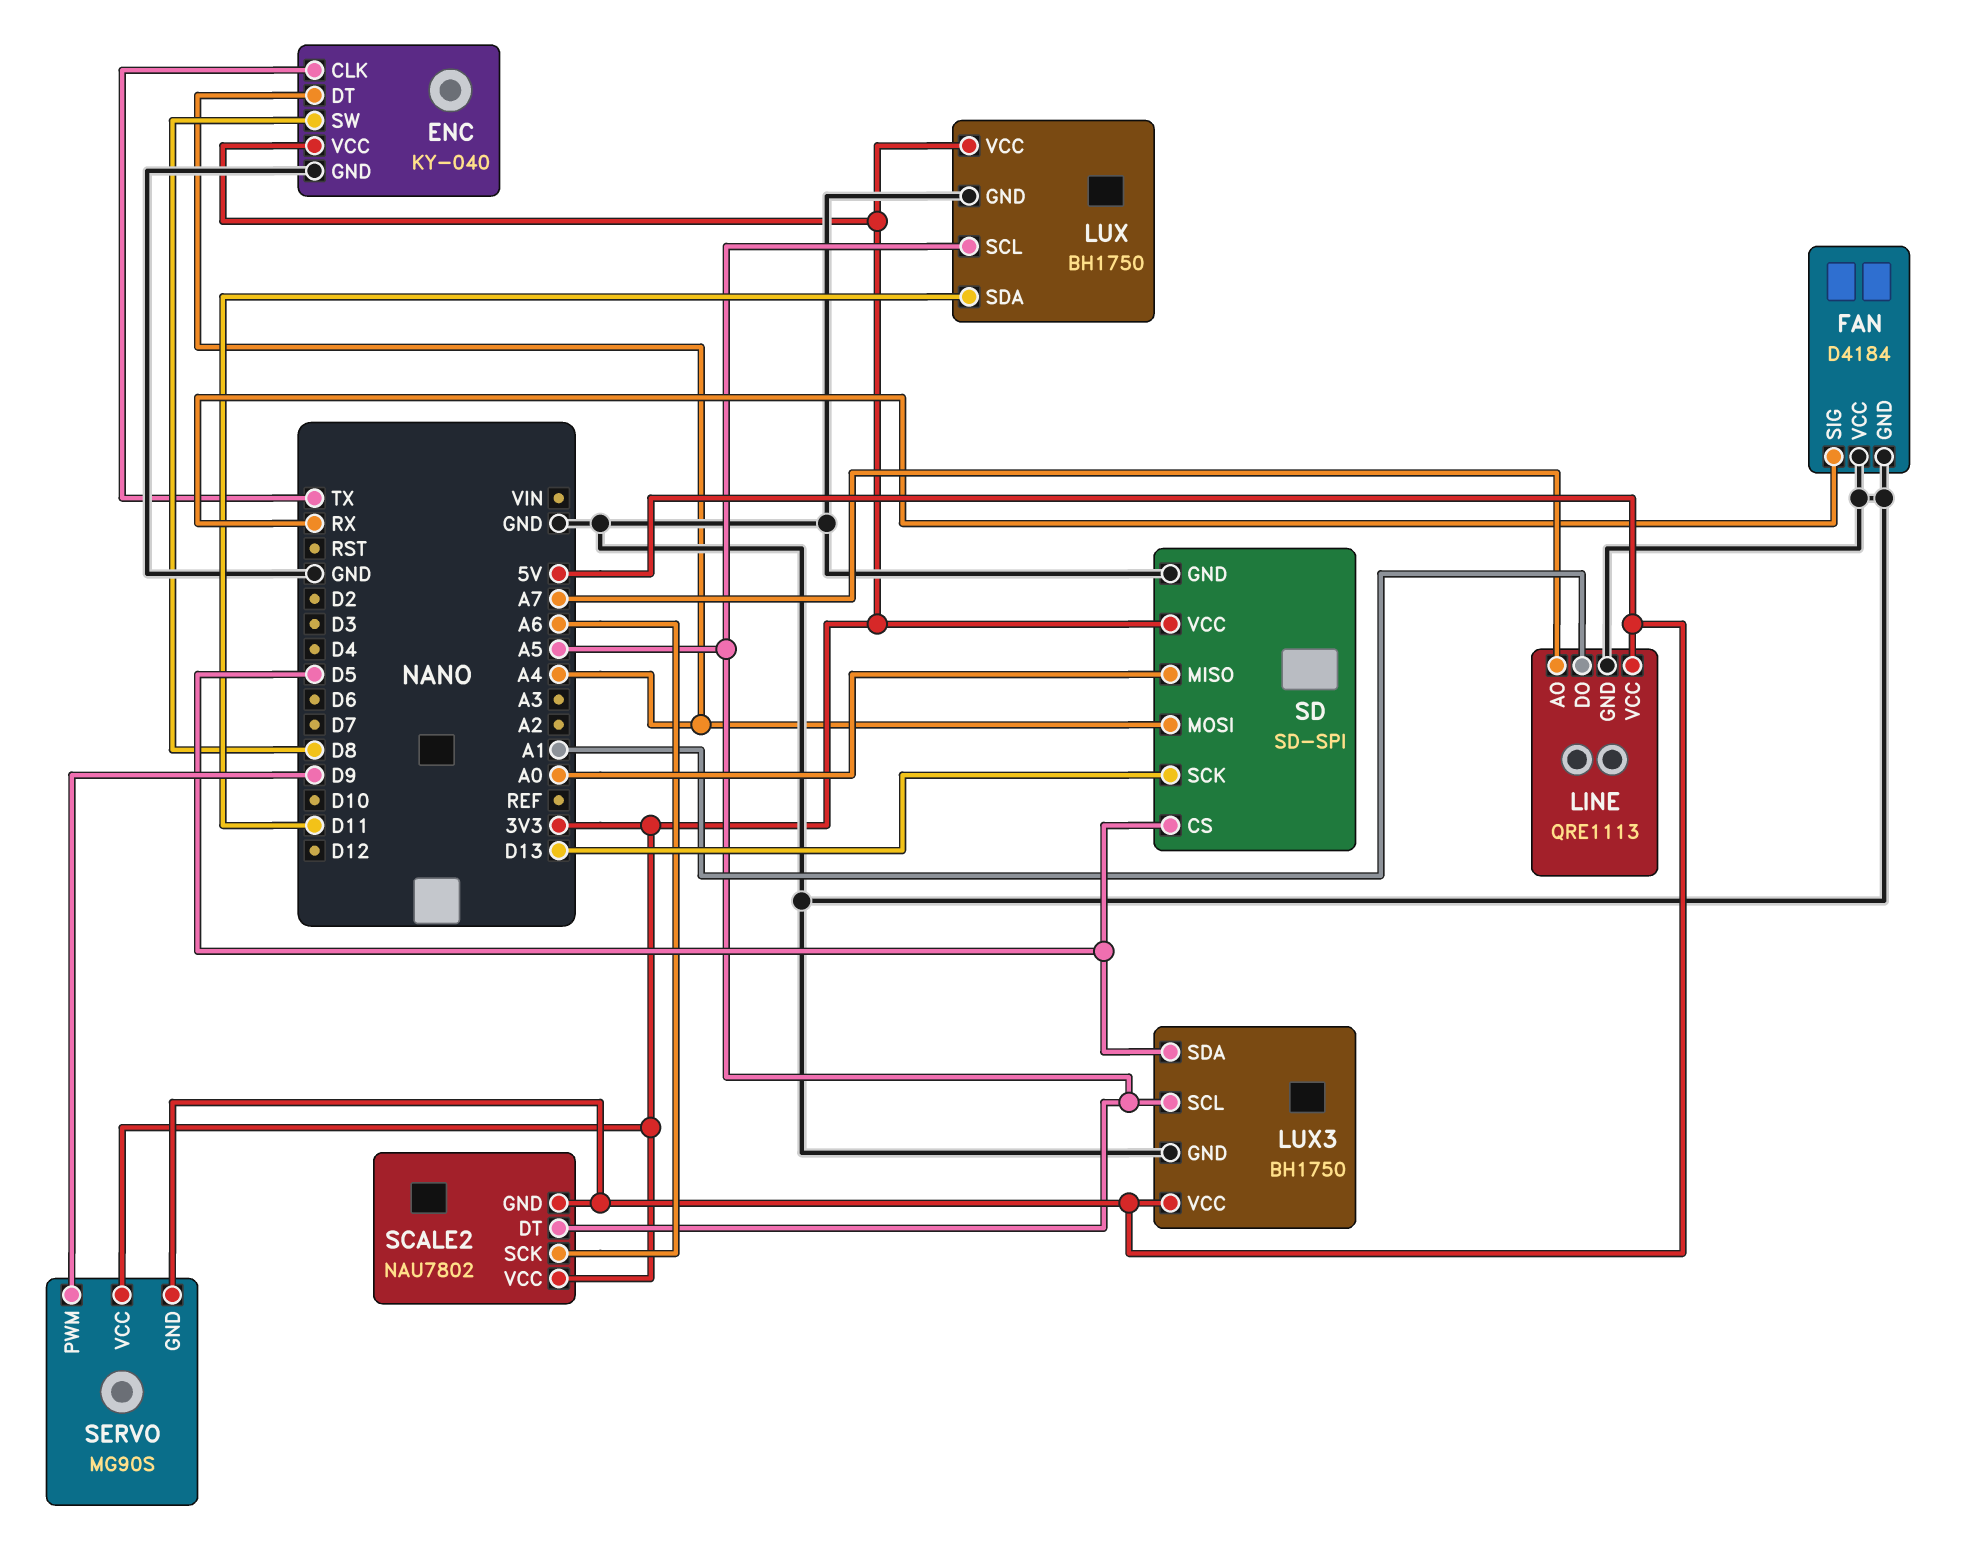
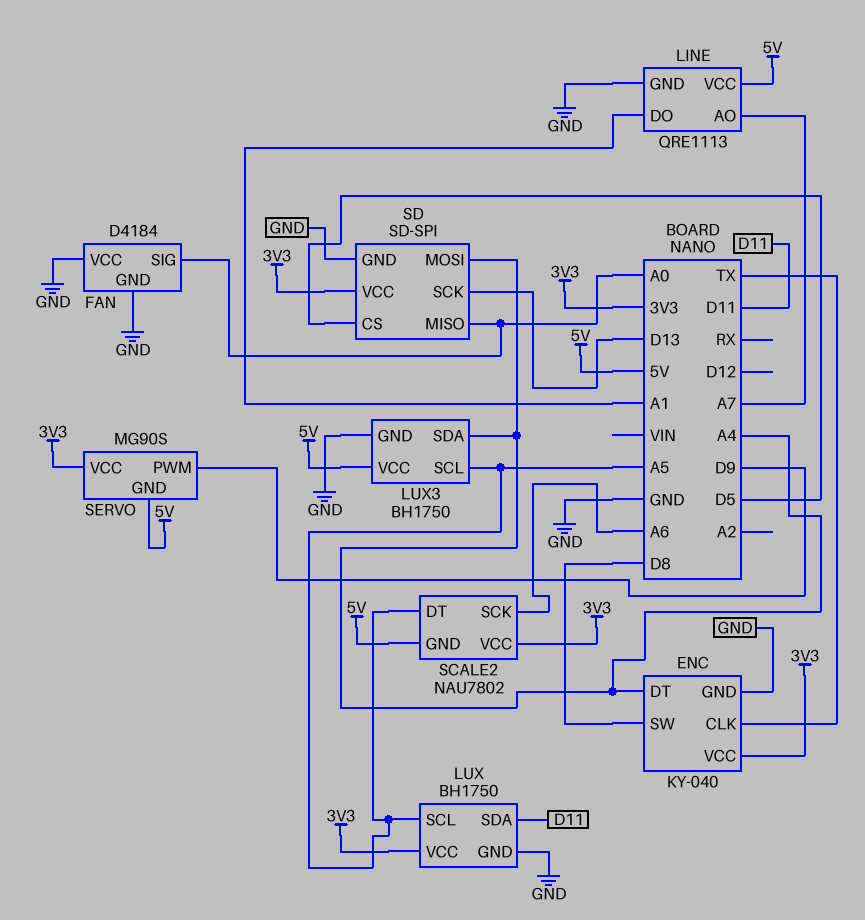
FAN pin SIG: RX -> A0
LUX3 pin SDA: D5 -> A4

